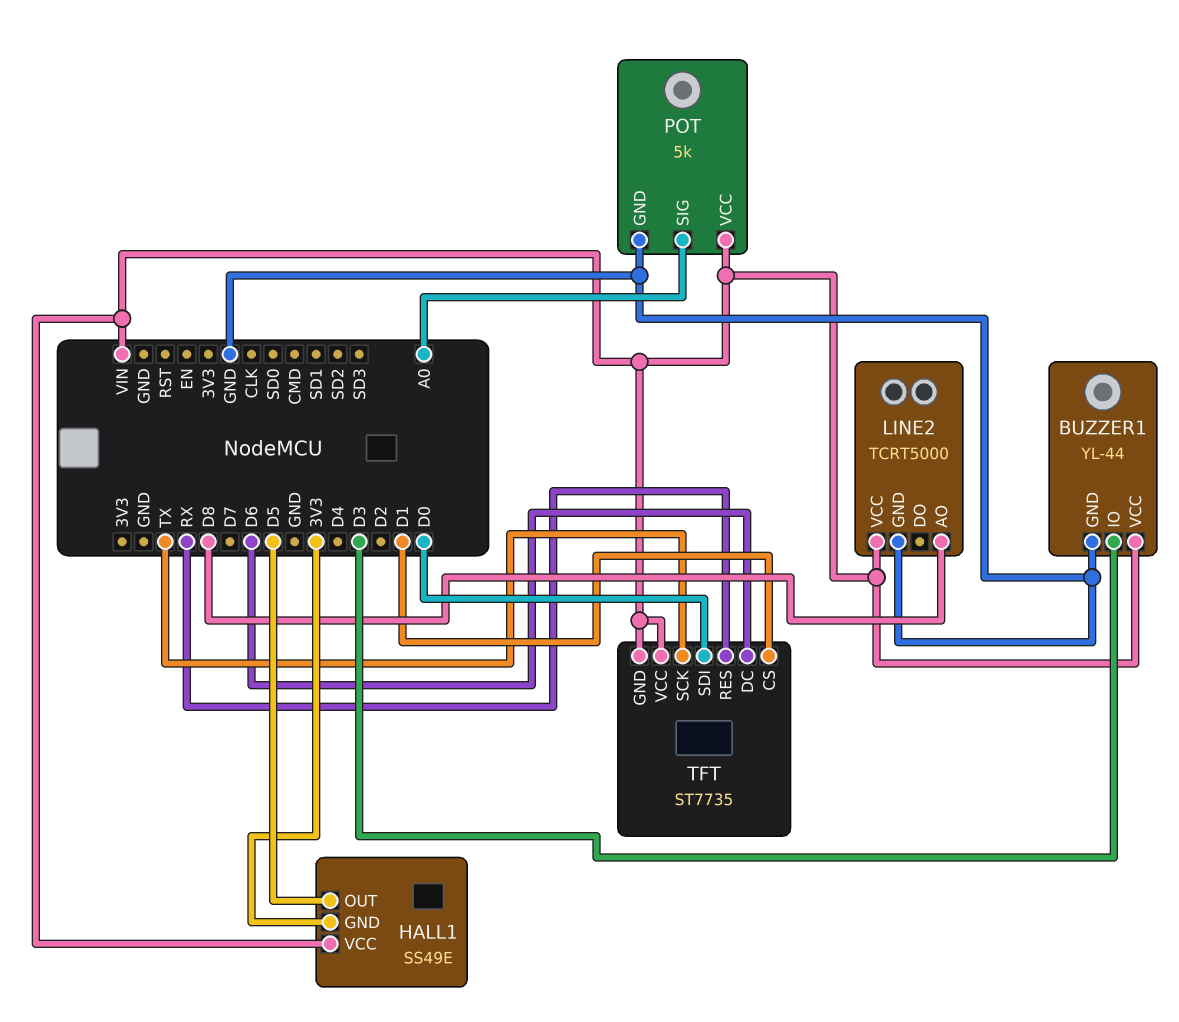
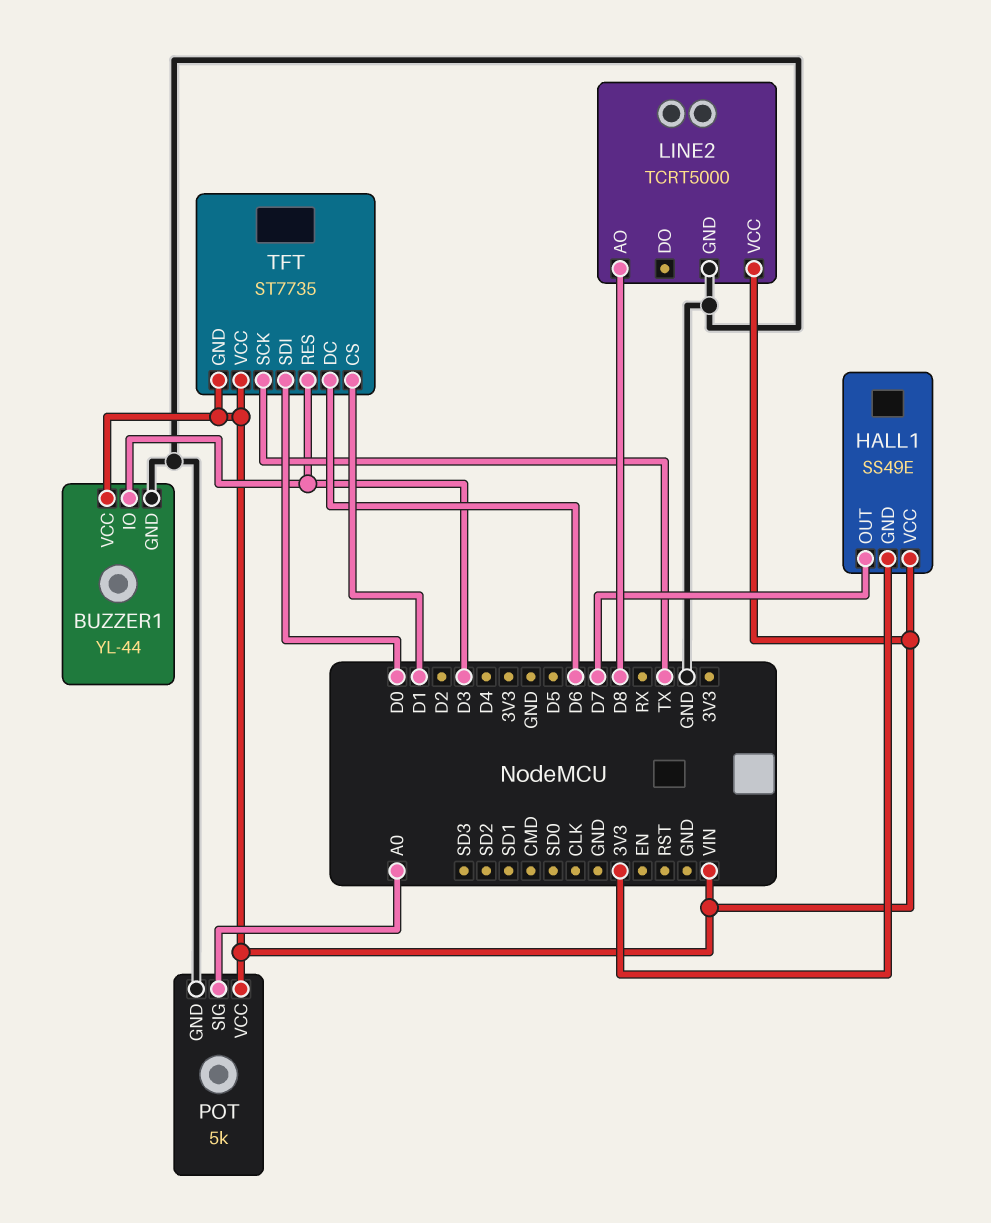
HALL1 pin OUT: D5 -> D7
TFT pin RES: RX -> D3

